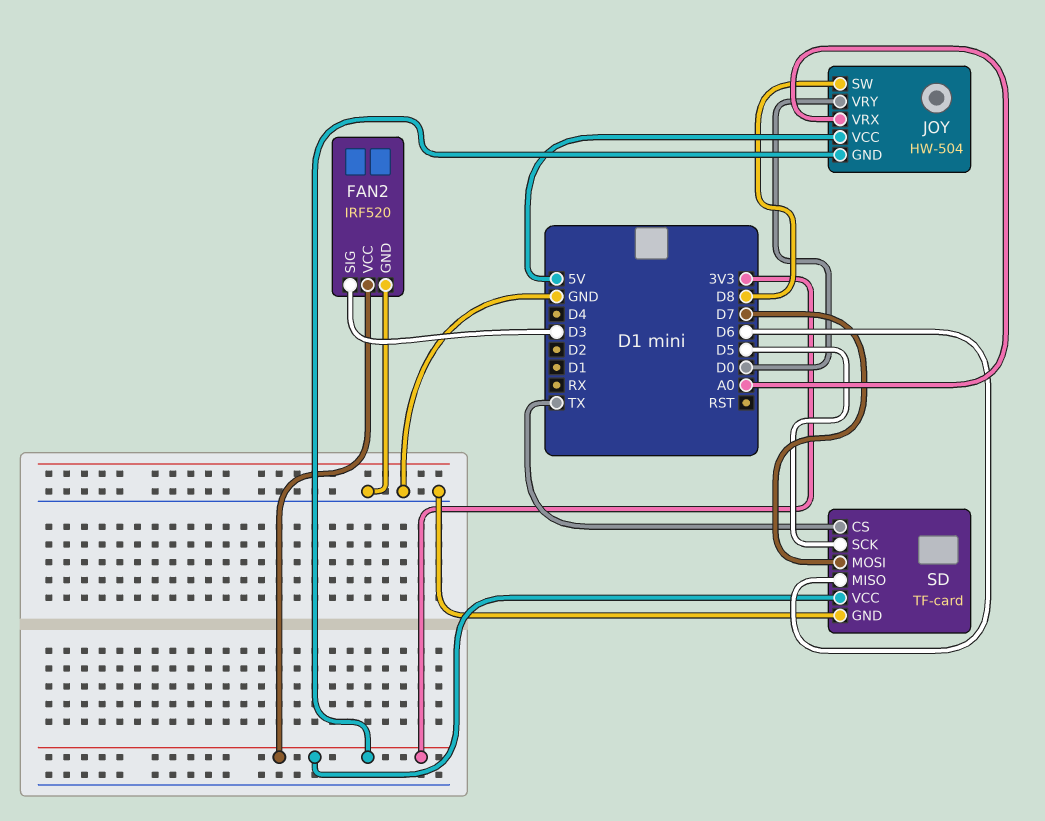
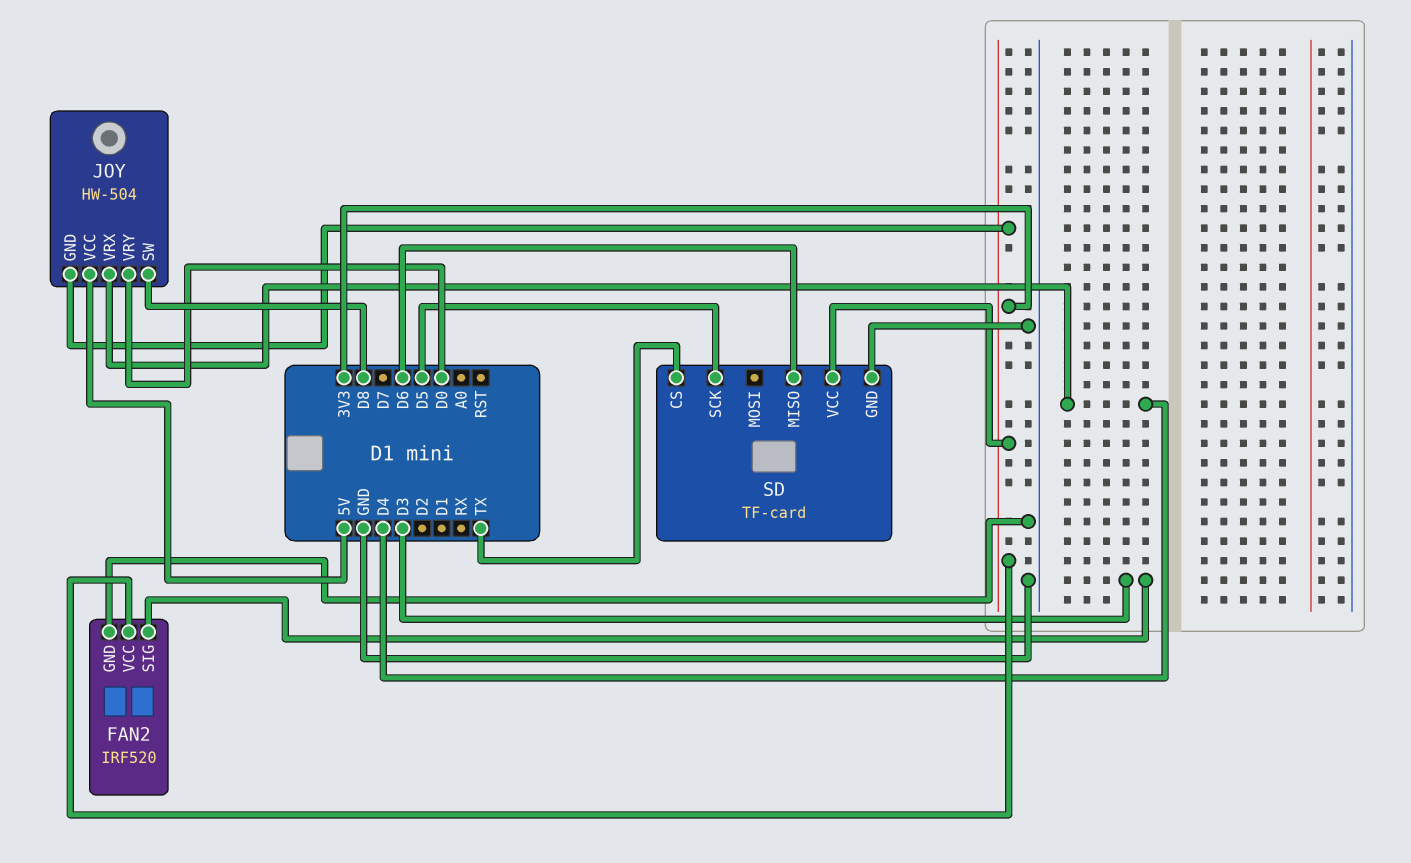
JOY pin VRX: A0 -> D4
SD pin MOSI: D7 -> none

